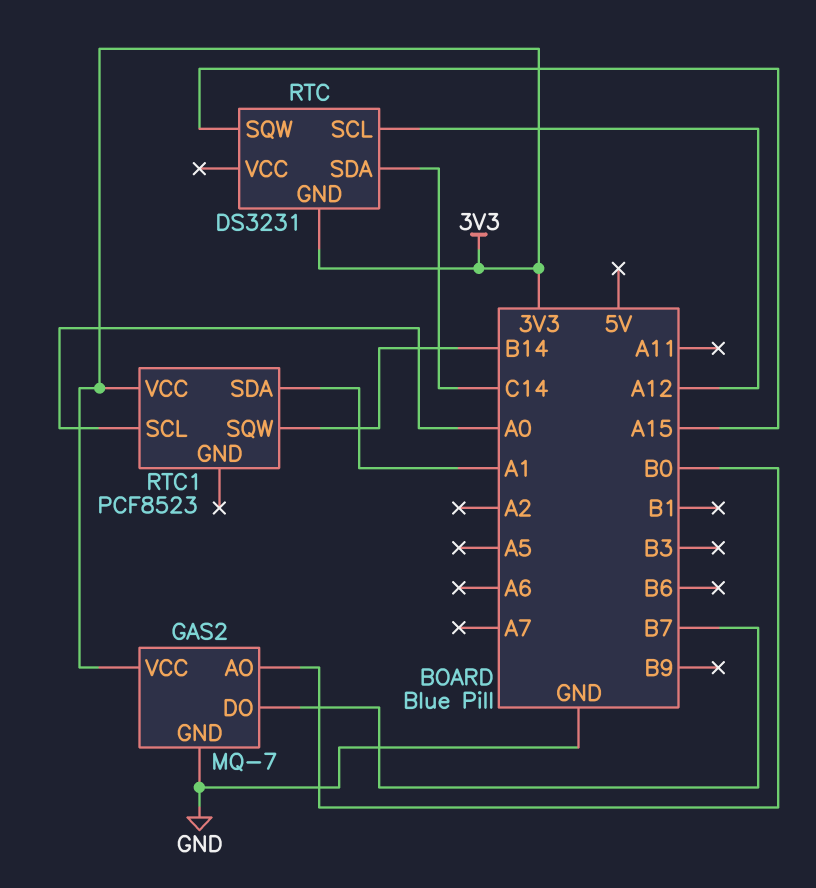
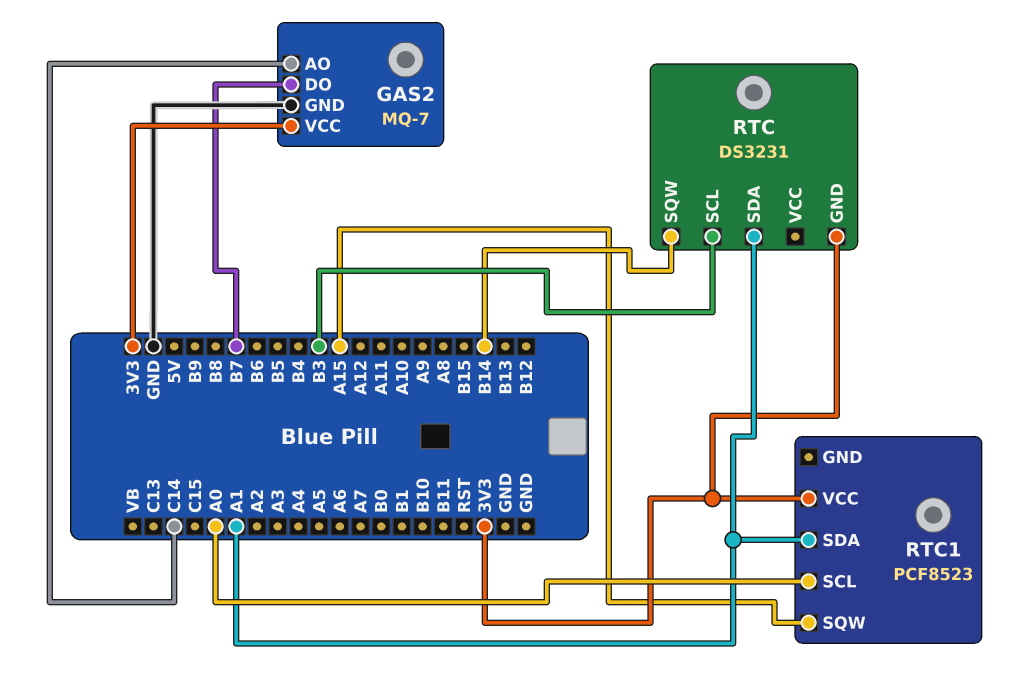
GAS2 pin AO: B0 -> C14
RTC pin SCL: A12 -> B3
RTC pin SDA: C14 -> A1
RTC pin SQW: A15 -> B14
RTC1 pin SQW: B14 -> A15

